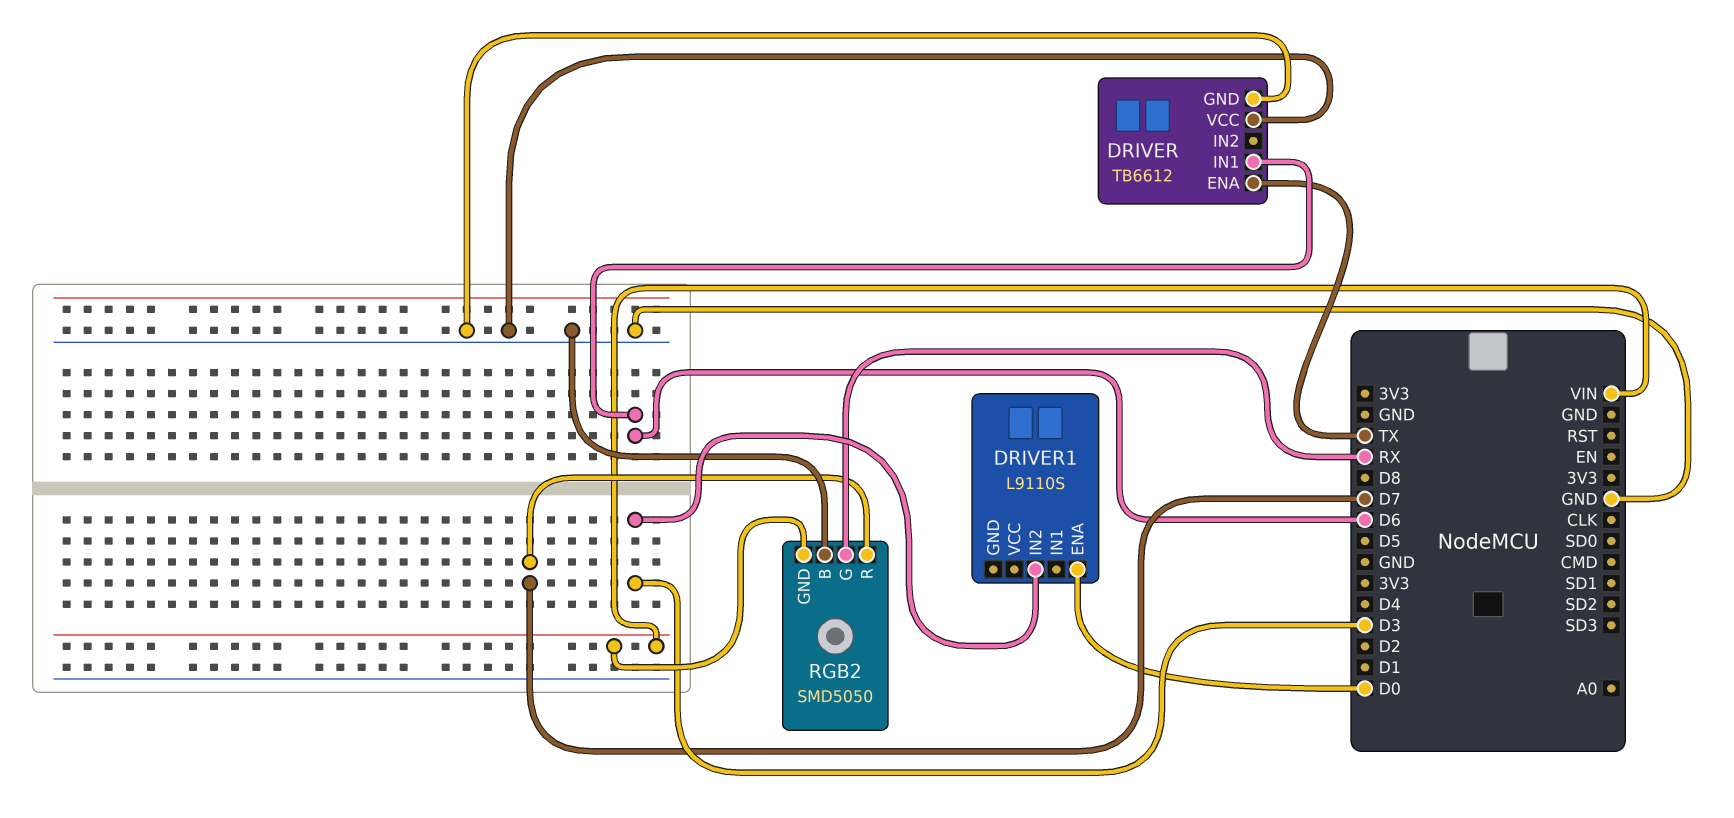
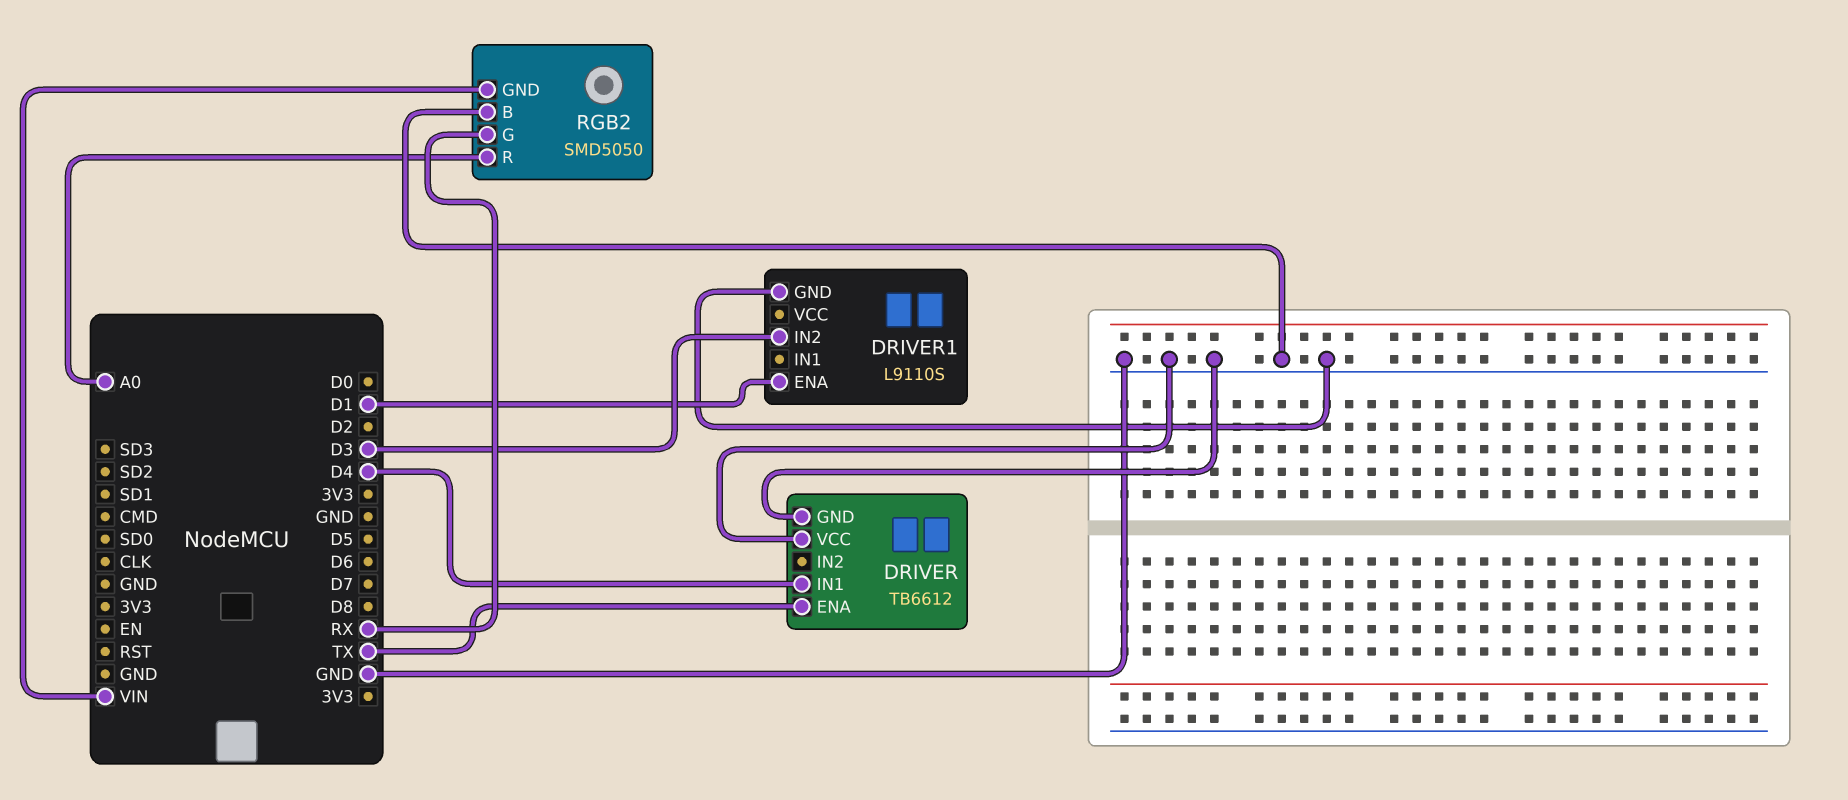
DRIVER pin IN1: D6 -> D4
DRIVER1 pin ENA: D0 -> D1
DRIVER1 pin GND: none -> GND
RGB2 pin R: D7 -> A0

